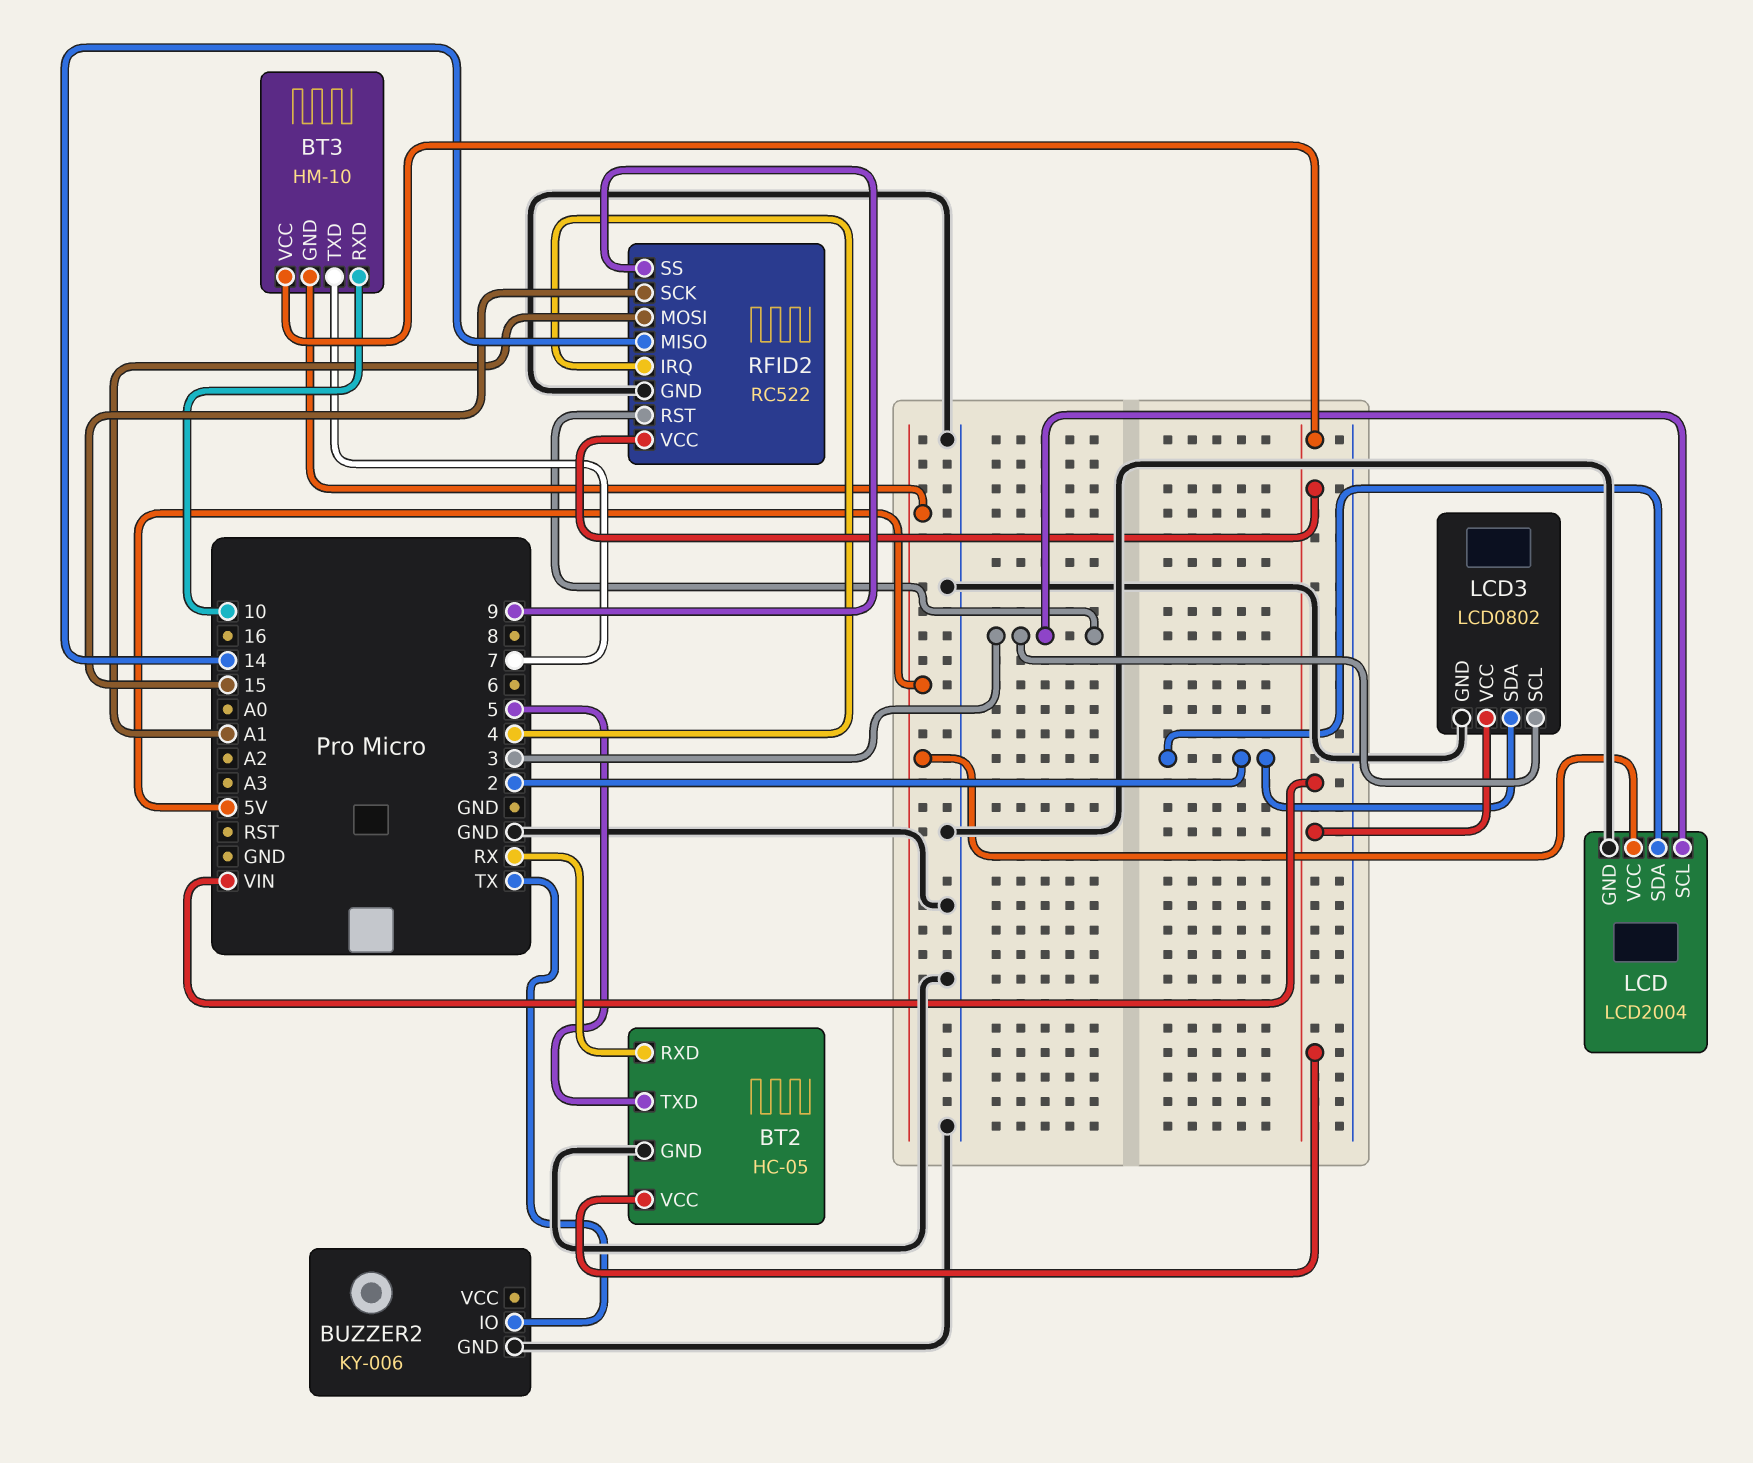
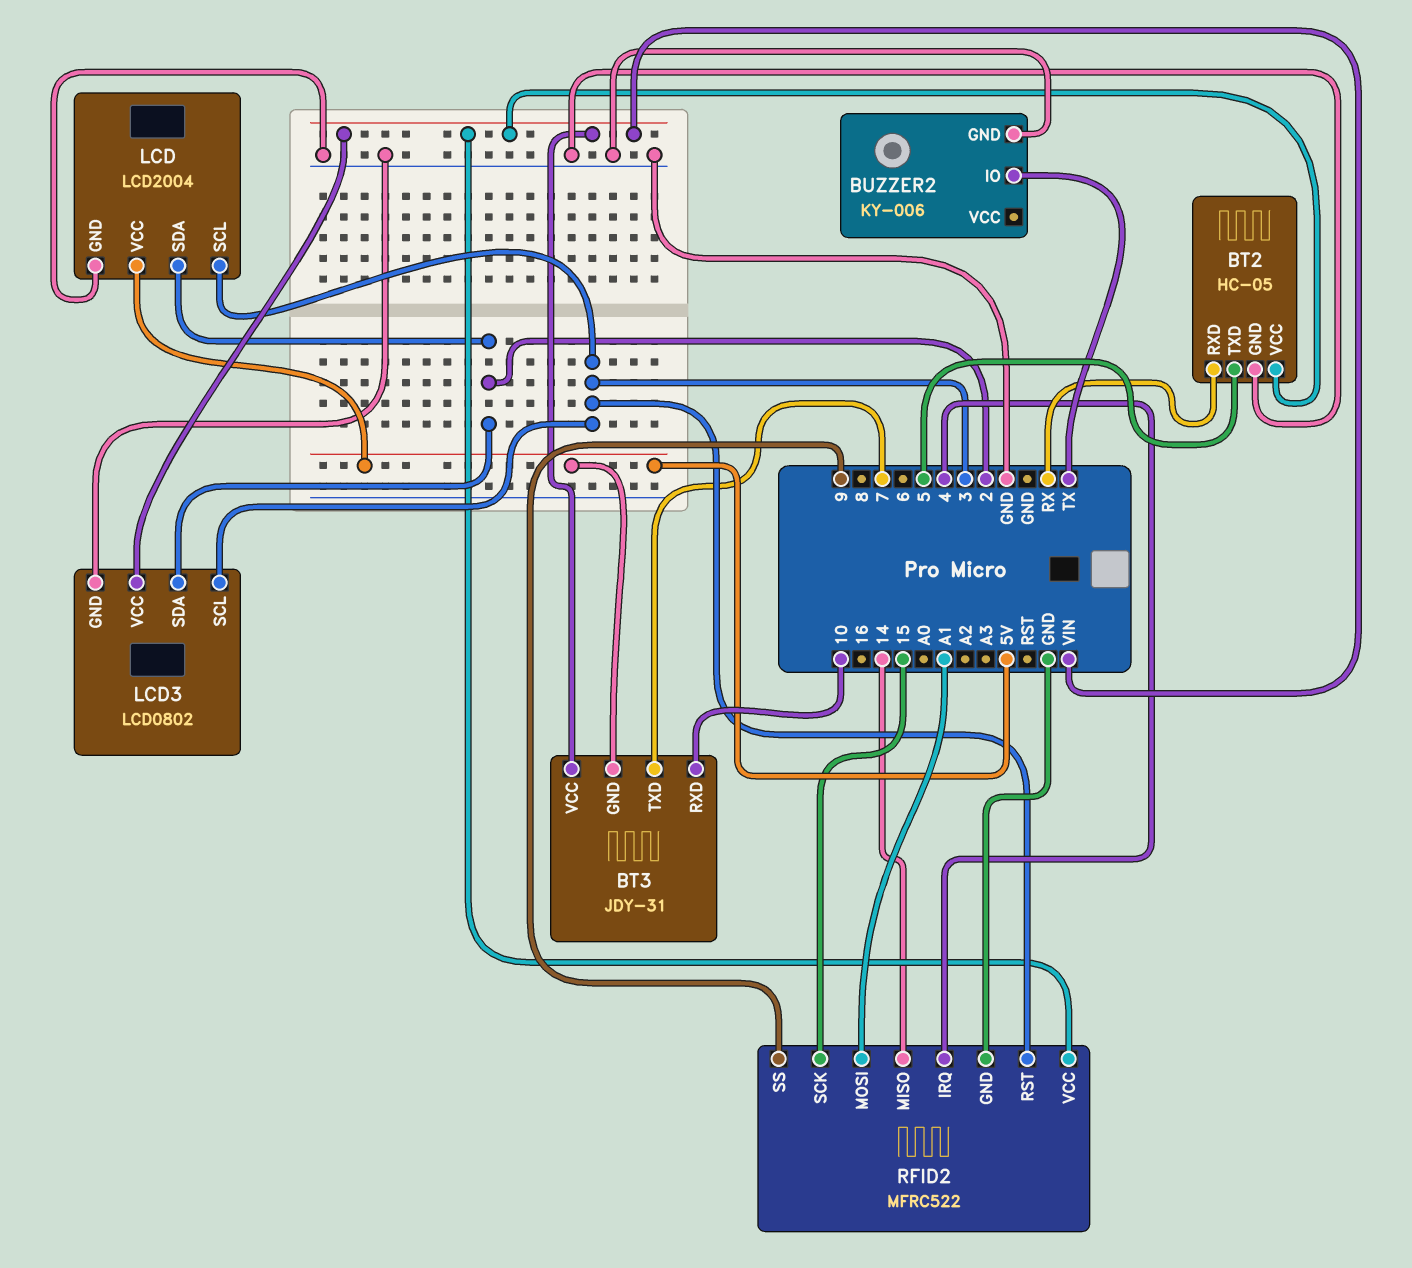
BT3: HM-10 -> JDY-31
RFID2: RC522 -> MFRC522

